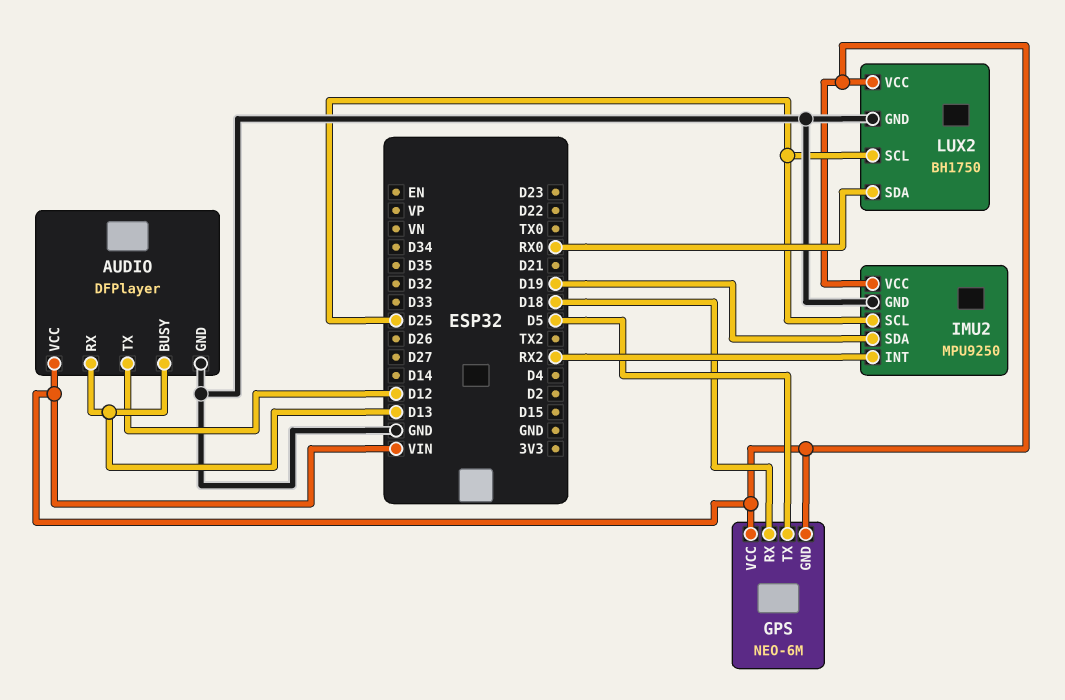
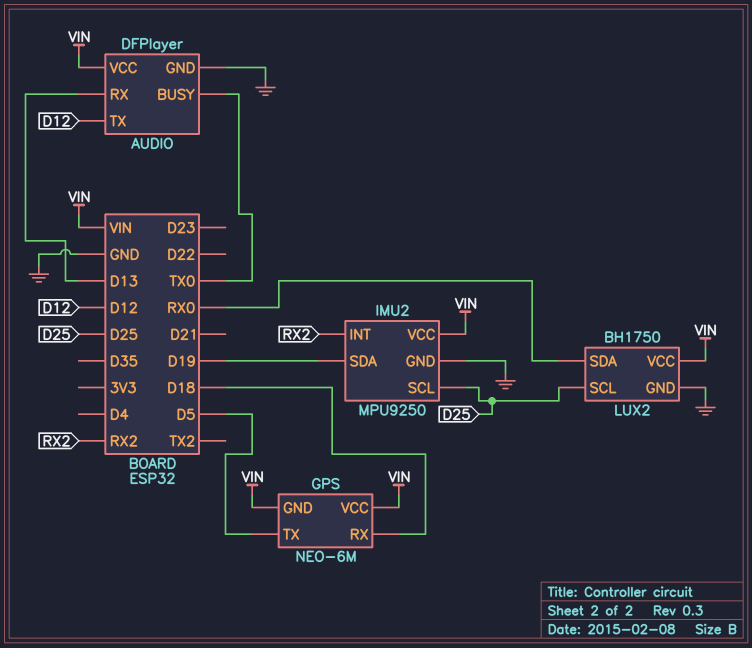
AUDIO pin BUSY: D13 -> TX0

